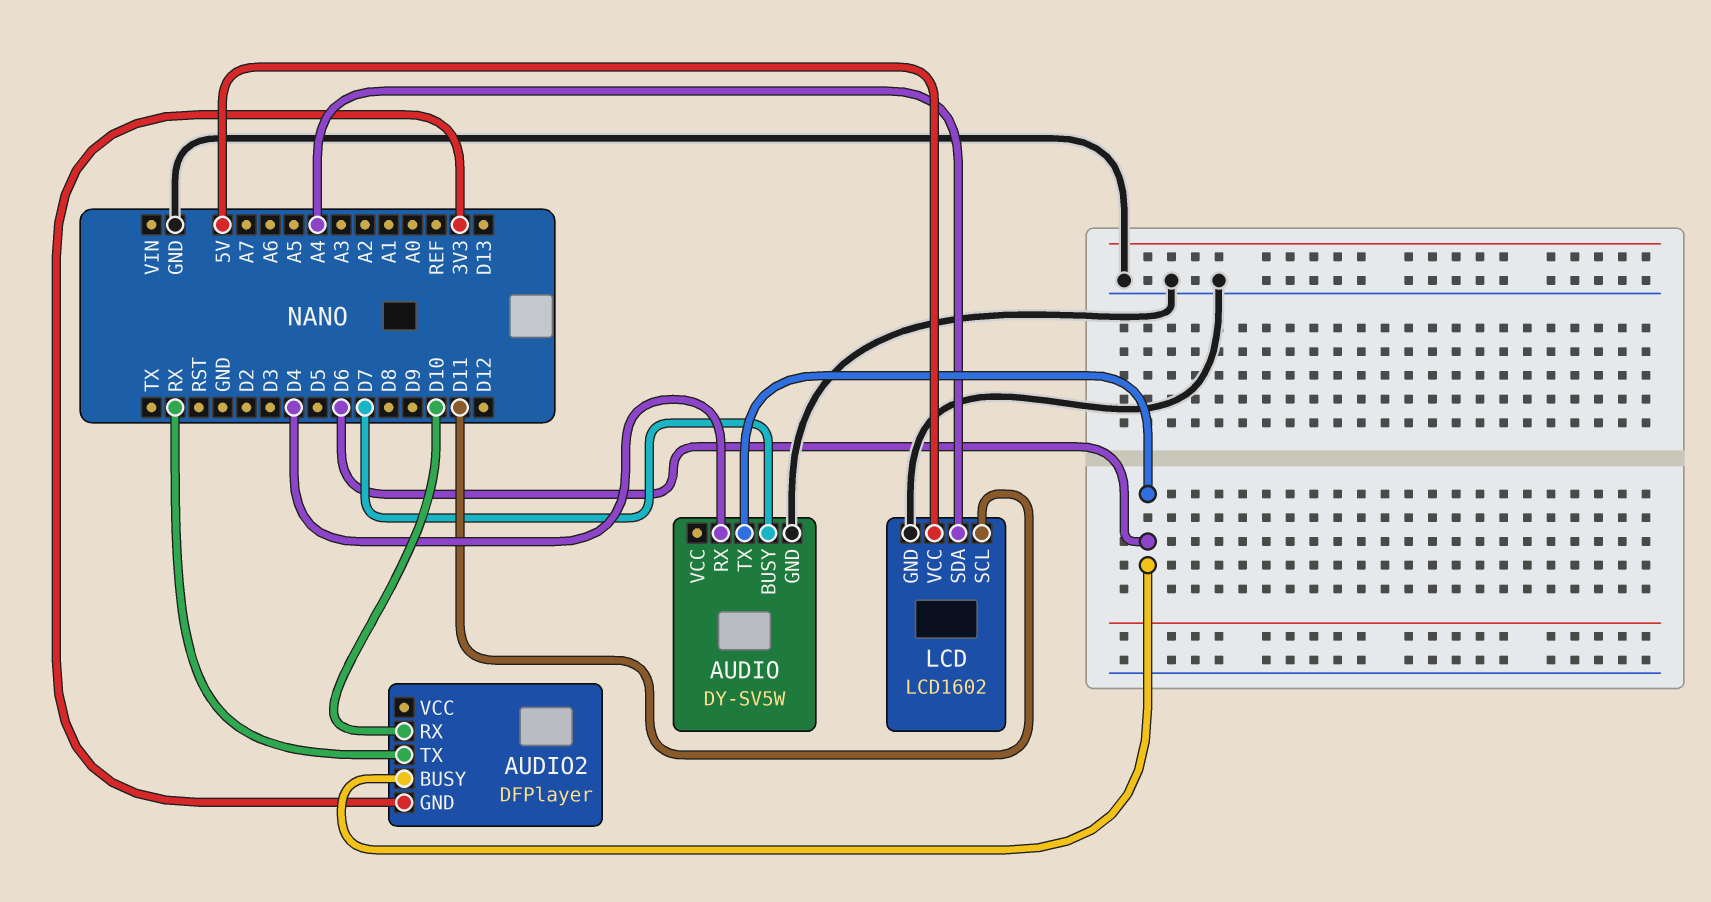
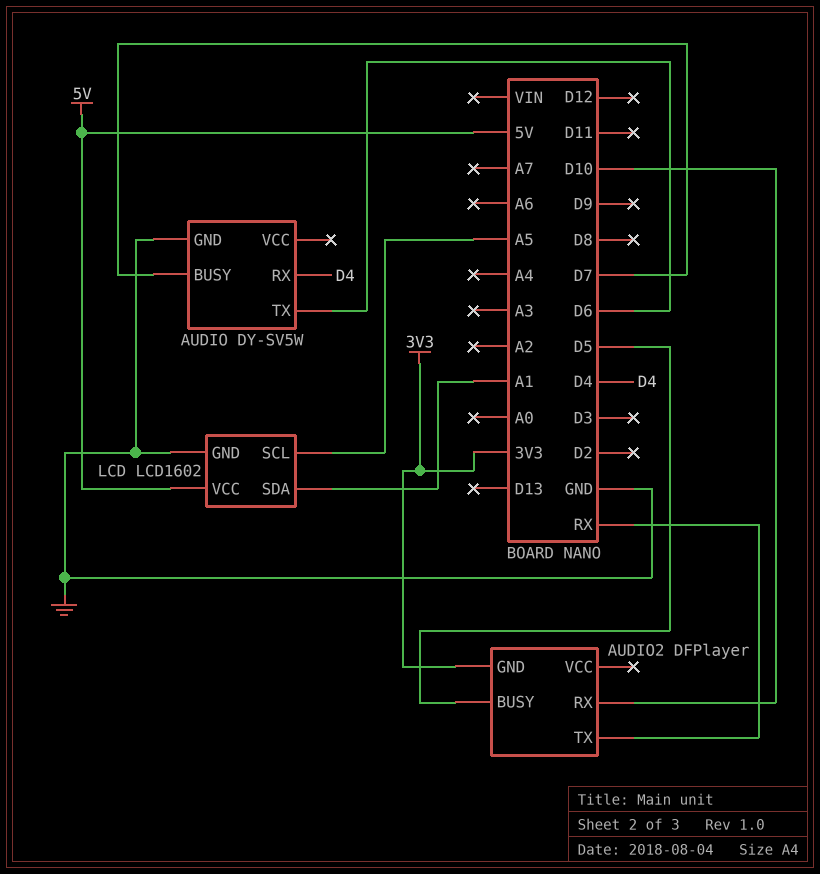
AUDIO2 pin BUSY: D6 -> D5
LCD pin SCL: D11 -> A5
LCD pin SDA: A4 -> A1

